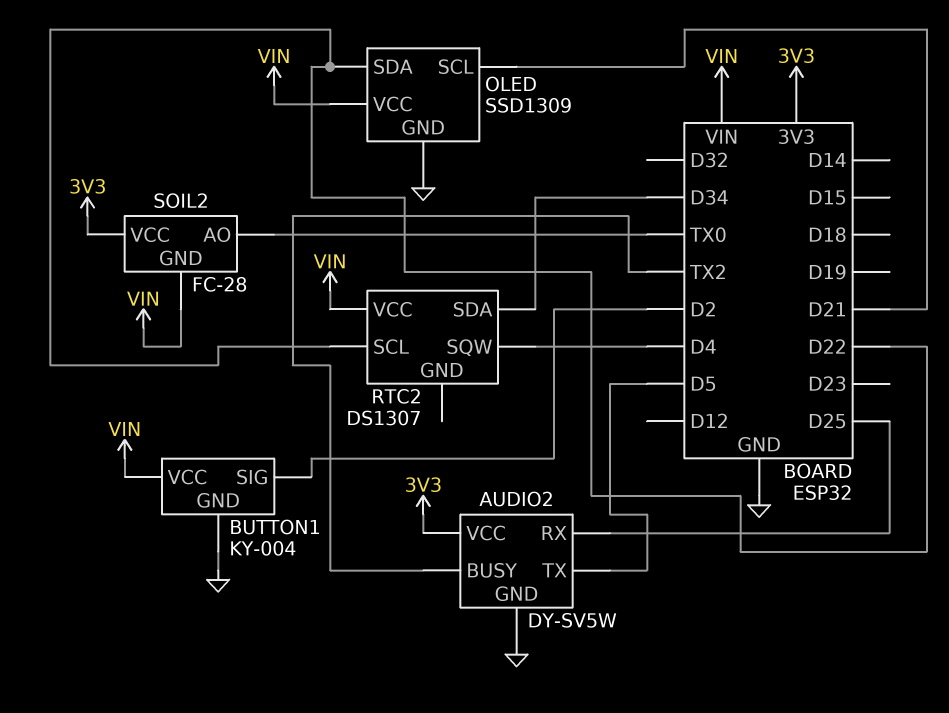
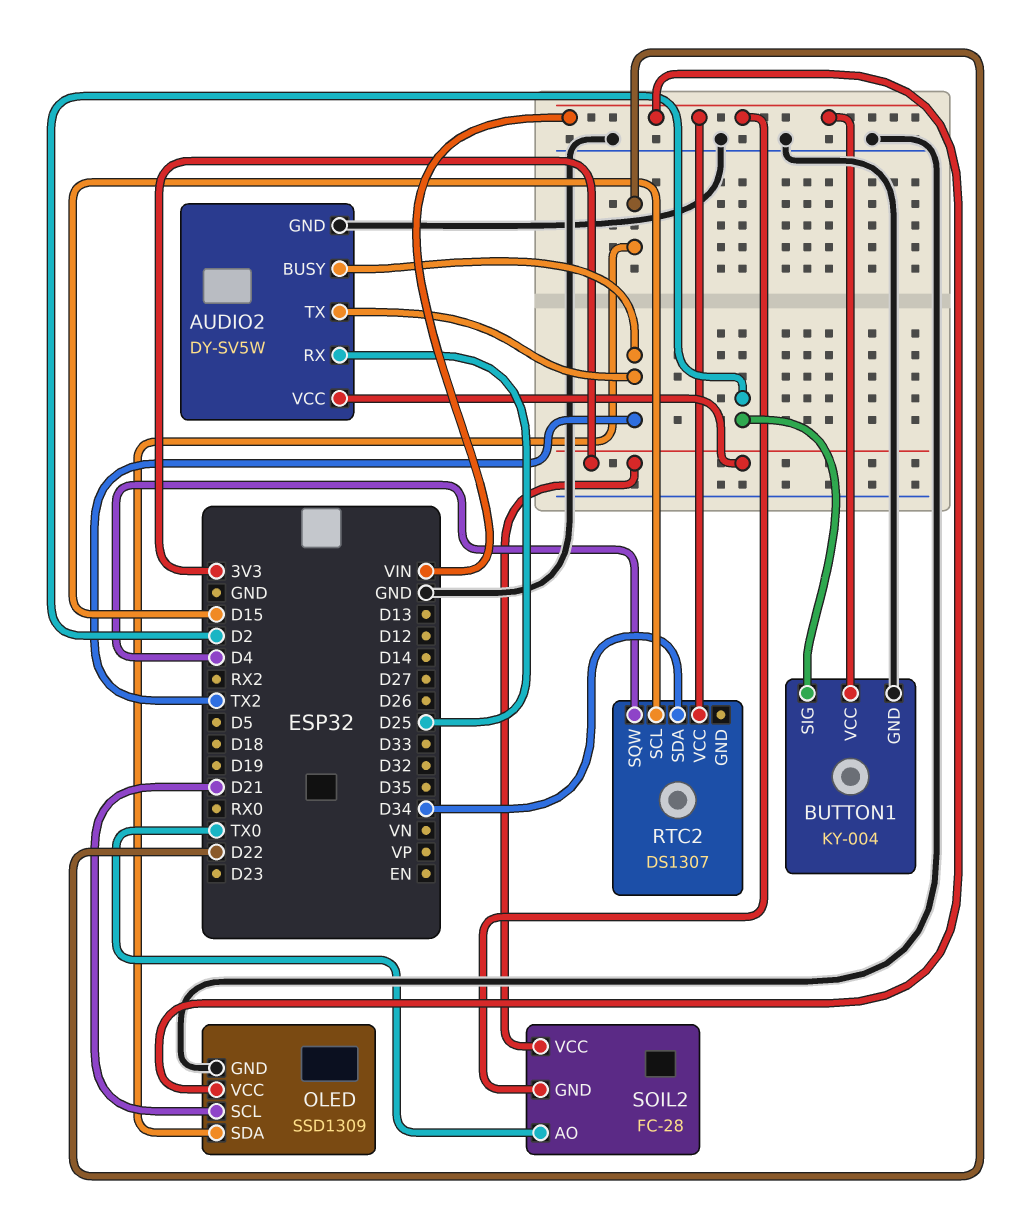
AUDIO2 pin TX: D5 -> TX2
RTC2 pin SCL: D22 -> D15

